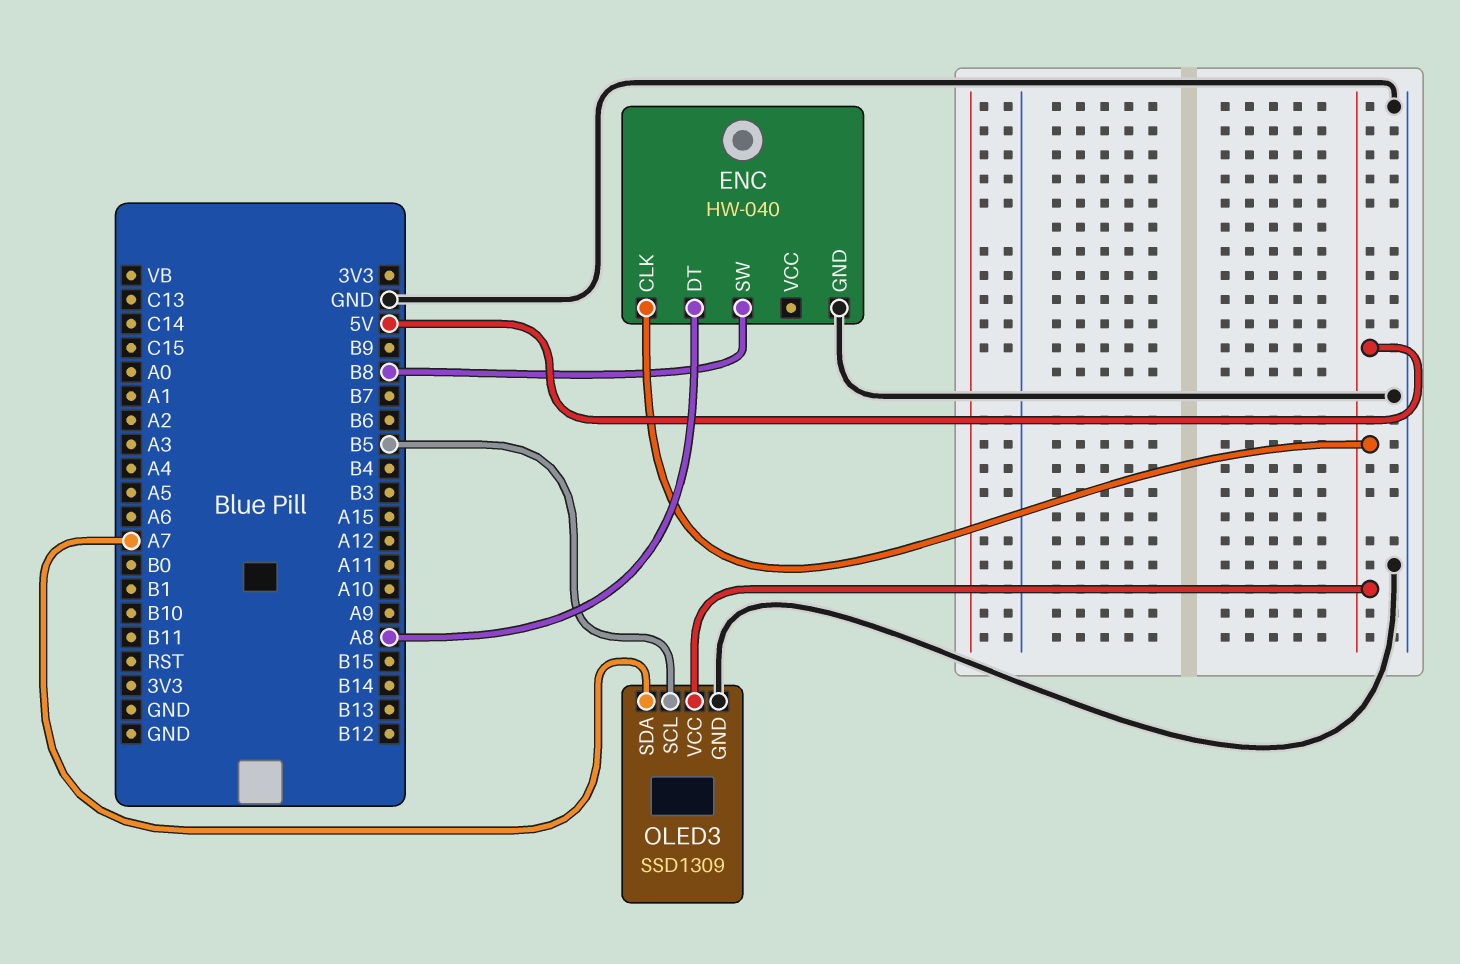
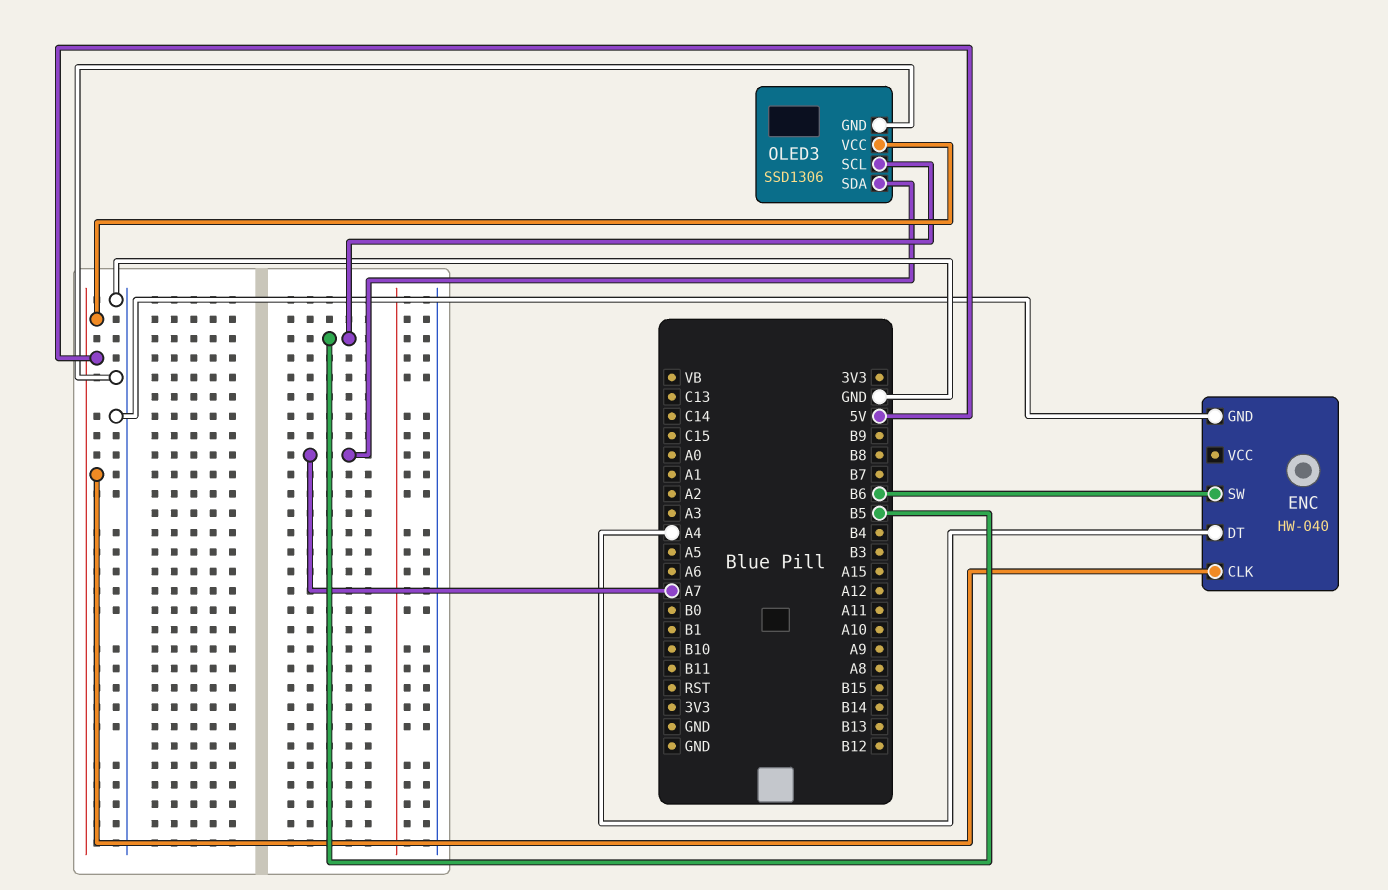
ENC pin DT: A8 -> A4
ENC pin SW: B8 -> B6
OLED3: SSD1309 -> SSD1306

